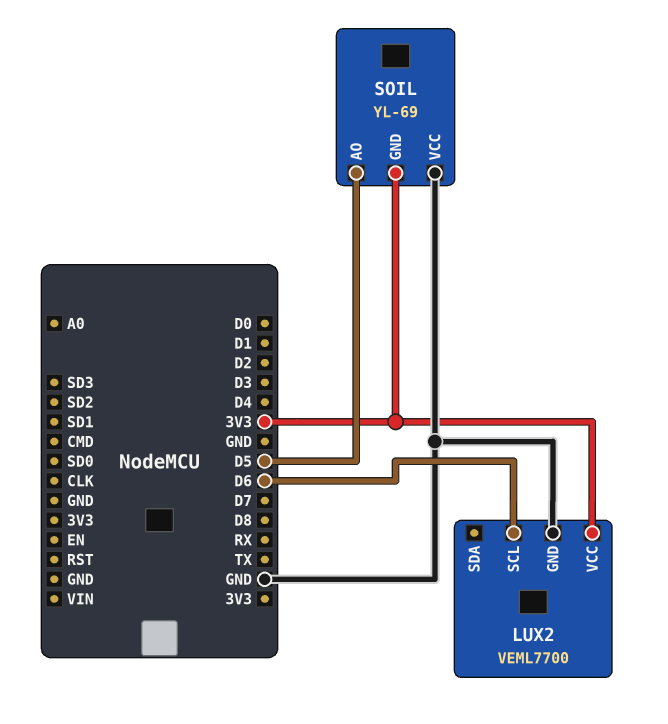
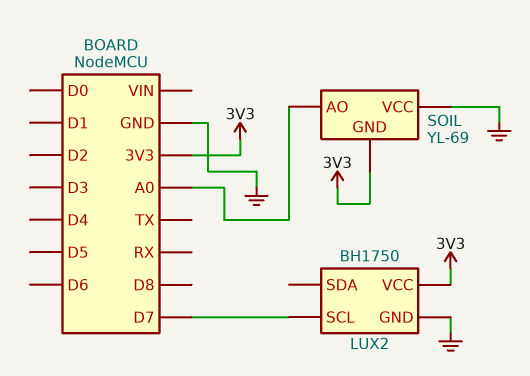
LUX2: VEML7700 -> BH1750
LUX2 pin SCL: D6 -> D7
SOIL pin AO: D5 -> A0

